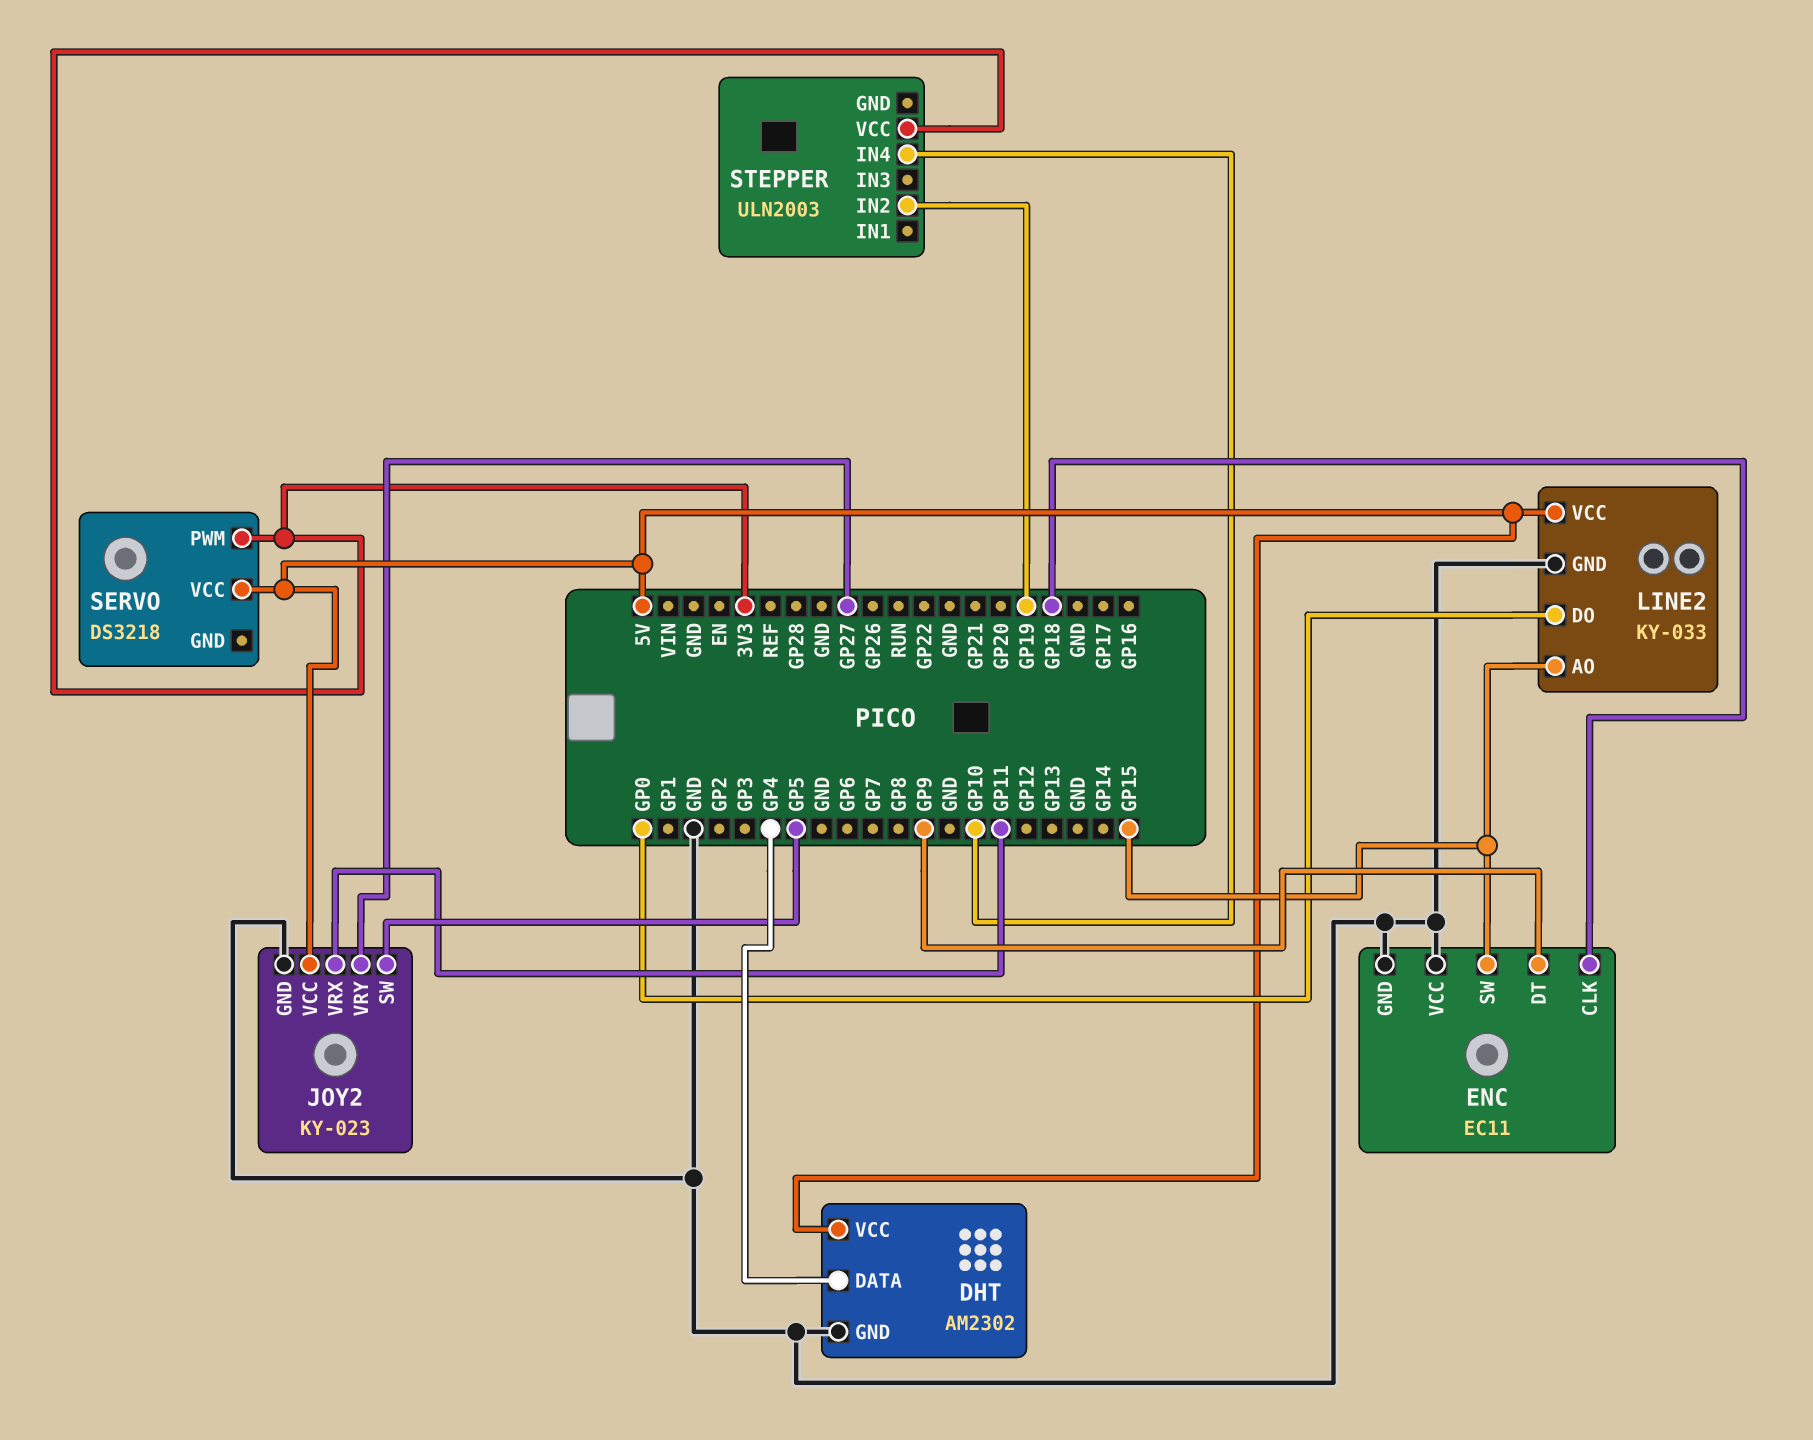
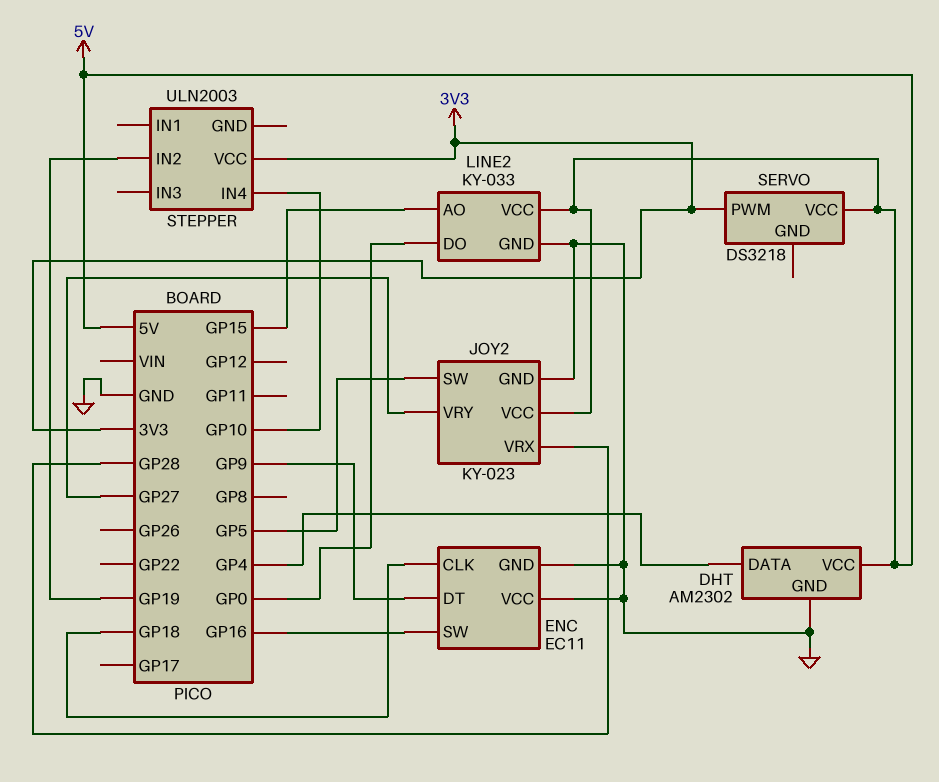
ENC pin SW: GP15 -> GP16
JOY2 pin VRX: GP11 -> GP28

